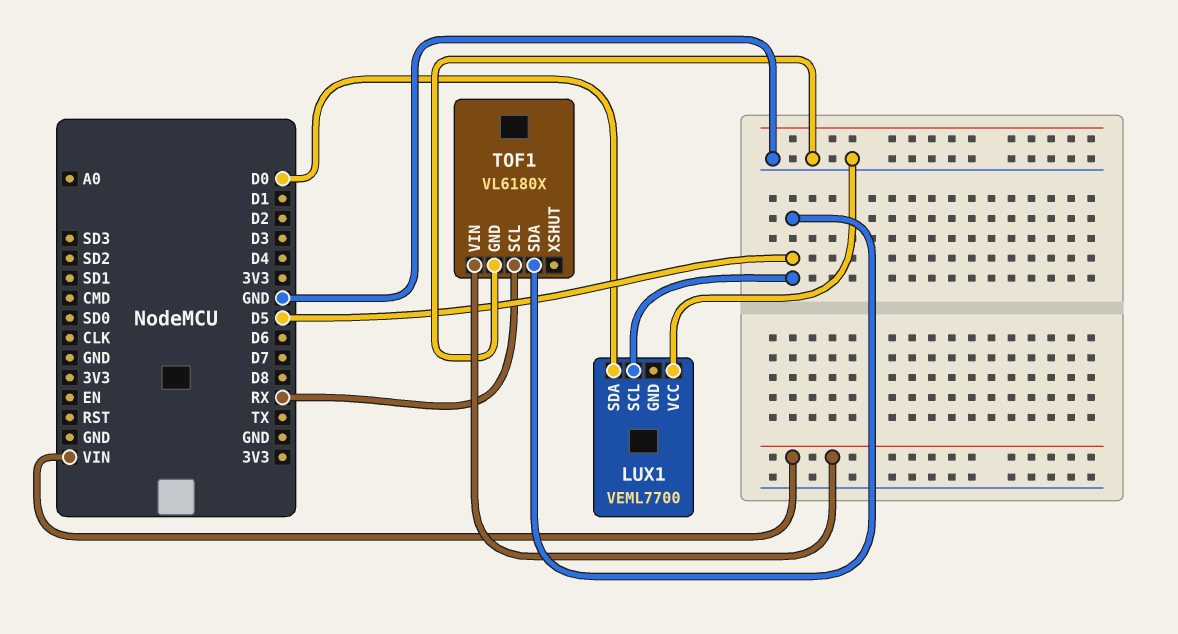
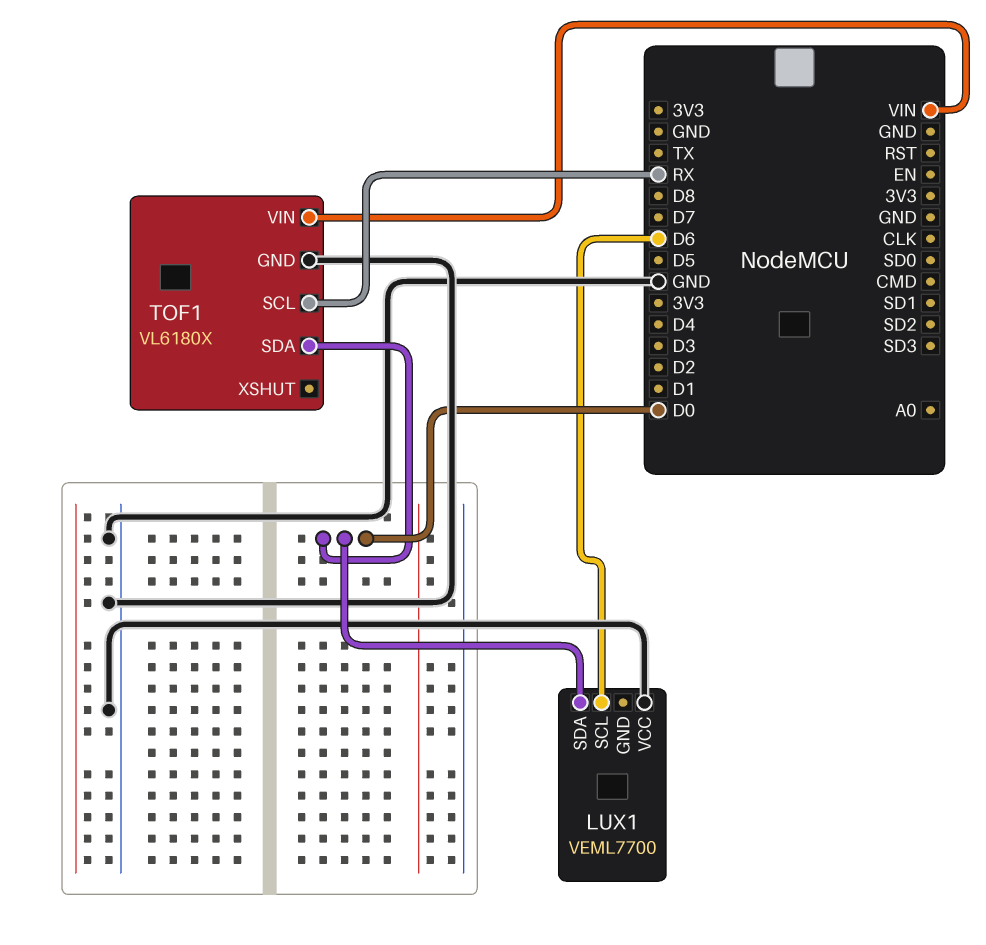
LUX1 pin SCL: D5 -> D6
TOF1 pin SDA: D5 -> D0

